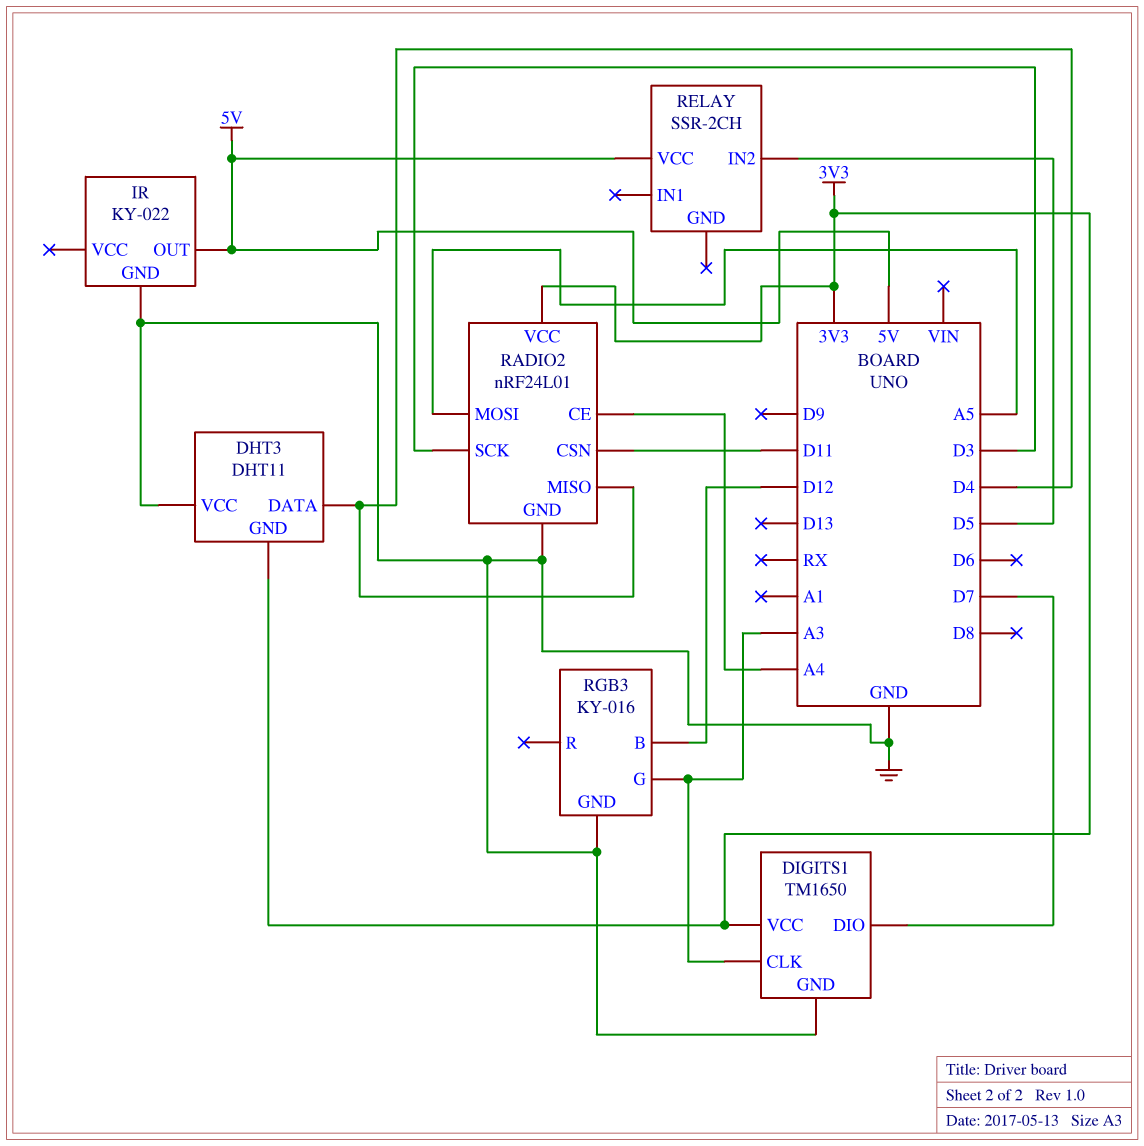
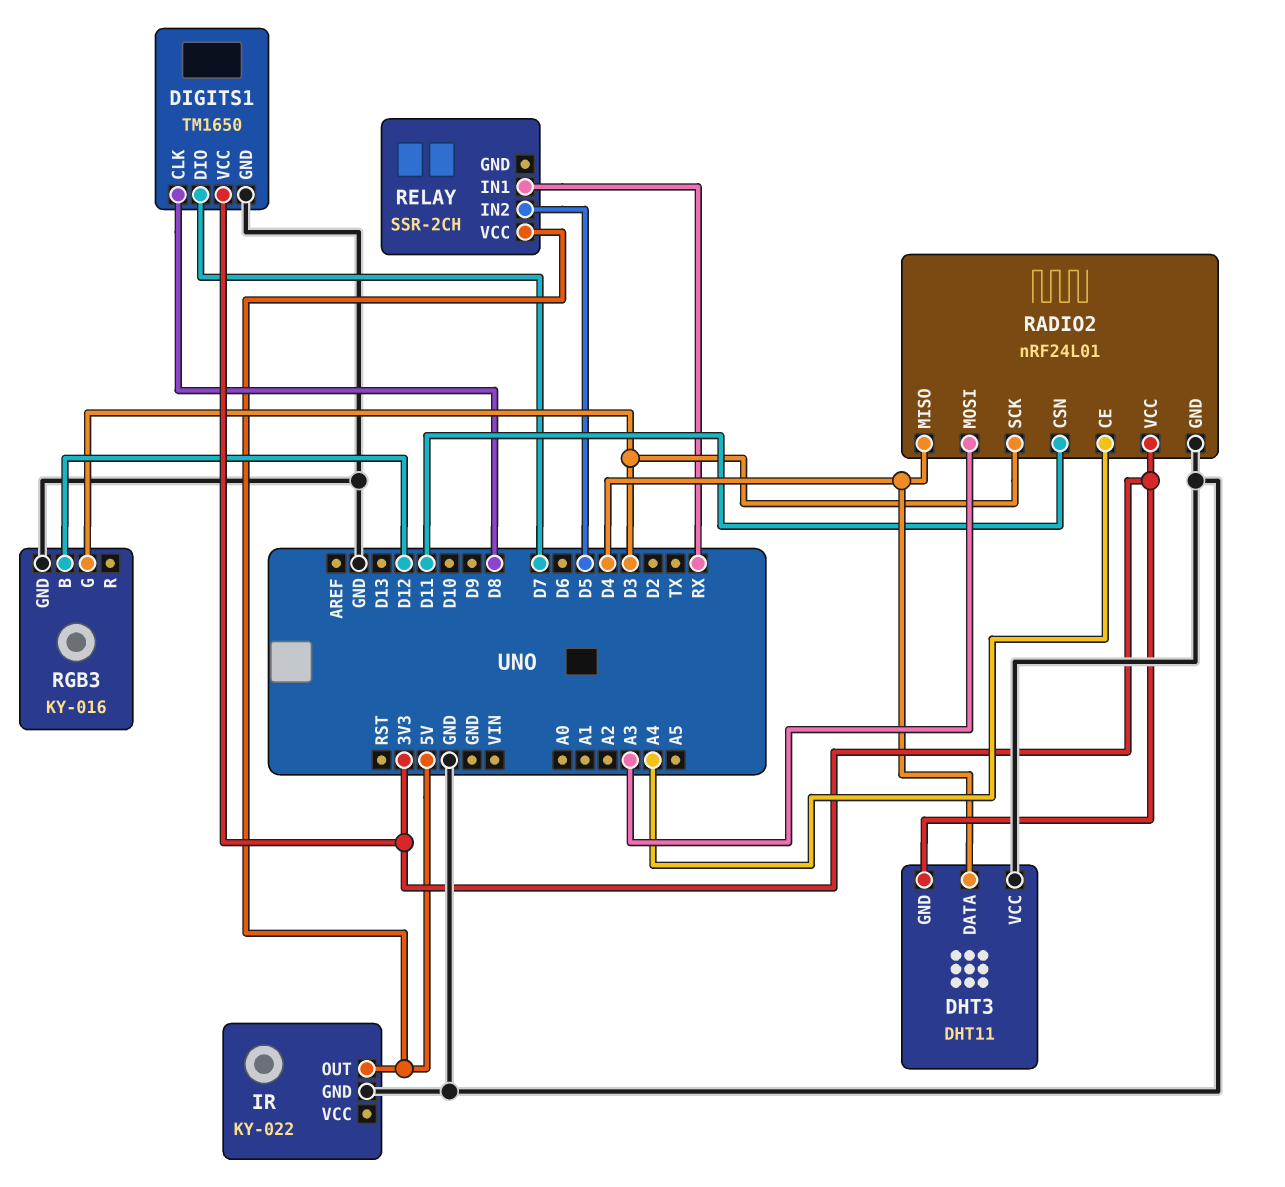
DIGITS1 pin CLK: A3 -> D8
RADIO2 pin MOSI: A5 -> A3
RELAY pin IN1: none -> RX
RGB3 pin G: A3 -> D3

